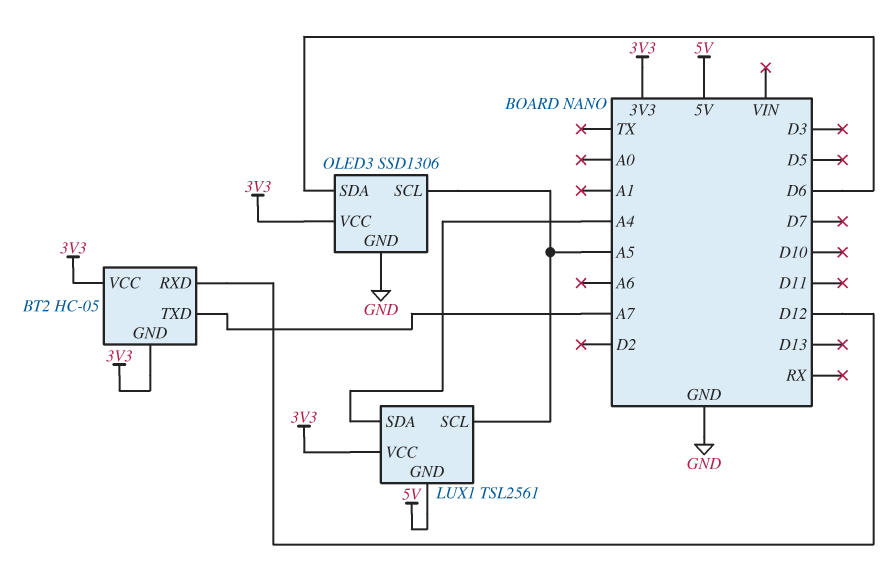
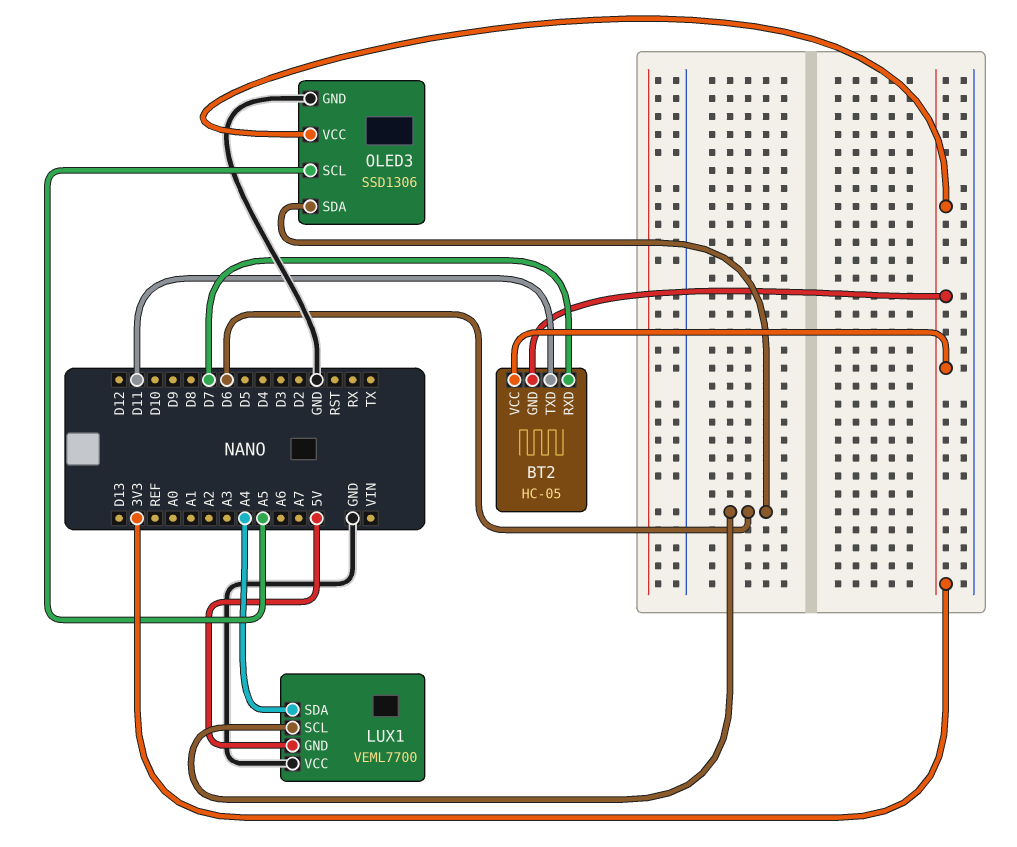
BT2 pin RXD: D12 -> D7
BT2 pin TXD: A7 -> D11
LUX1: TSL2561 -> VEML7700
LUX1 pin SCL: A5 -> D6
LUX1 pin VCC: 3V3 -> GND

